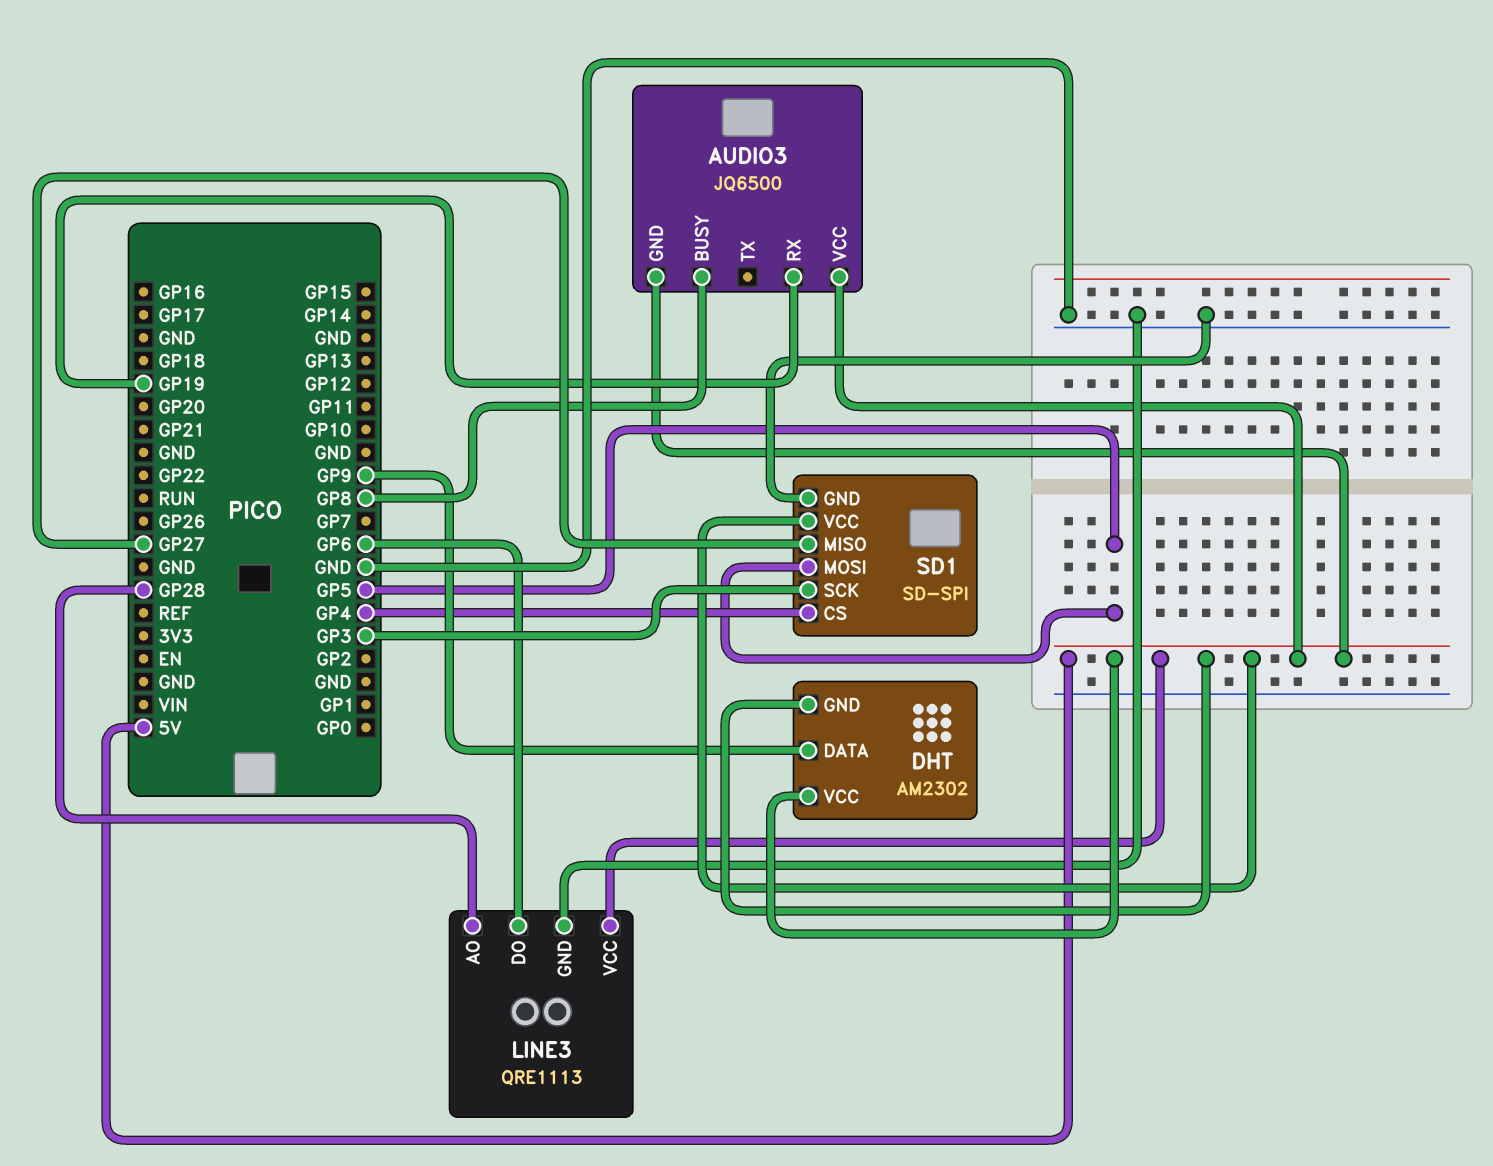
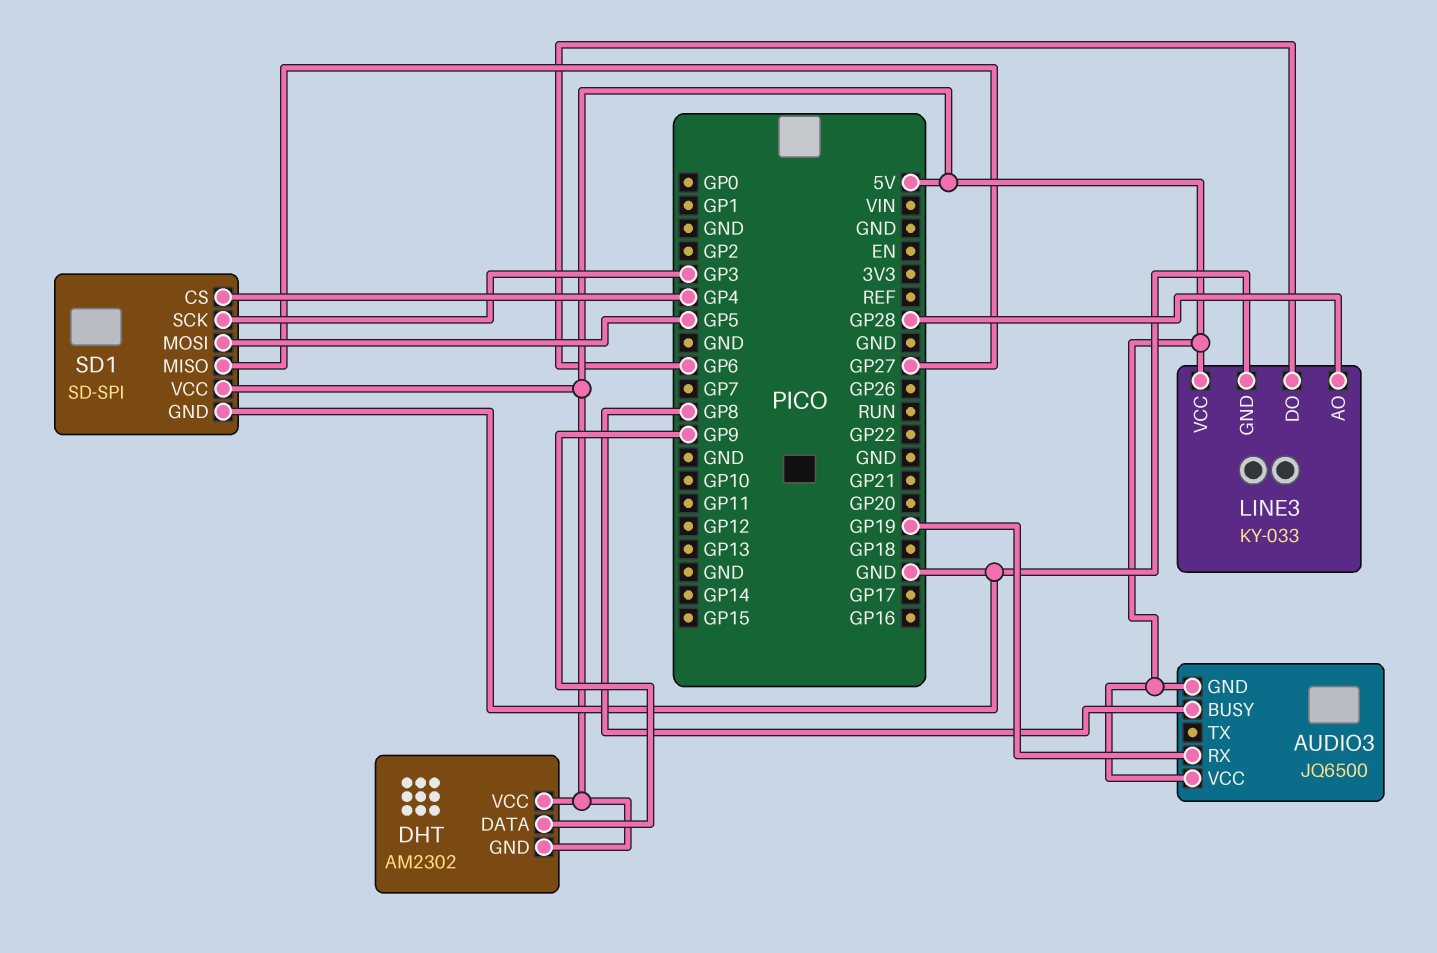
LINE3: QRE1113 -> KY-033

